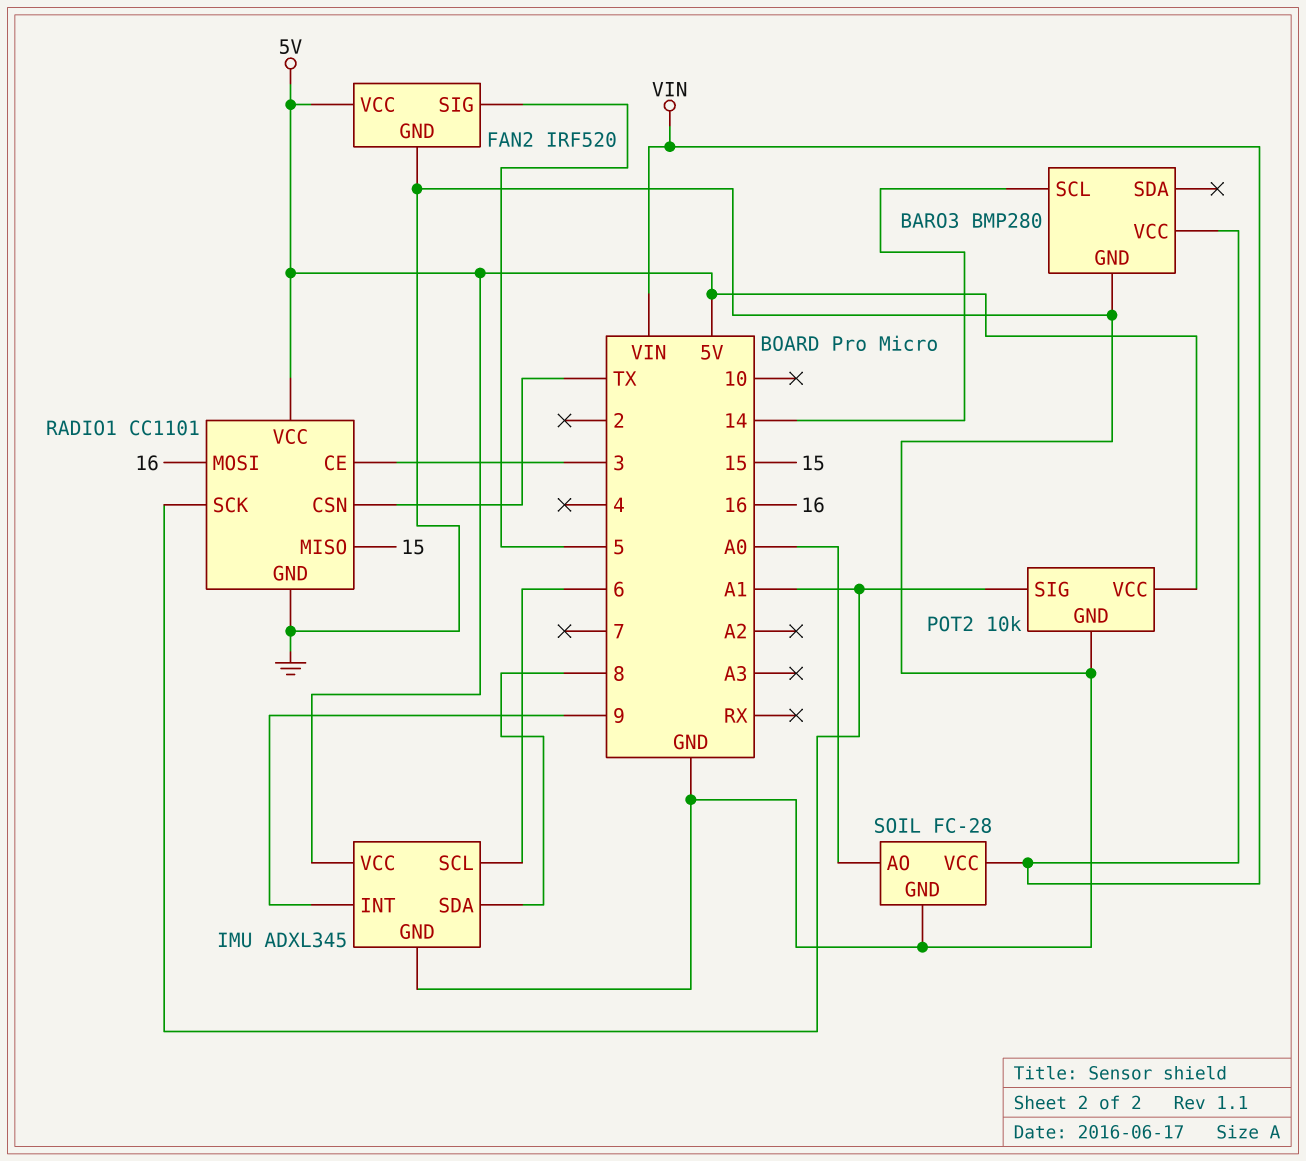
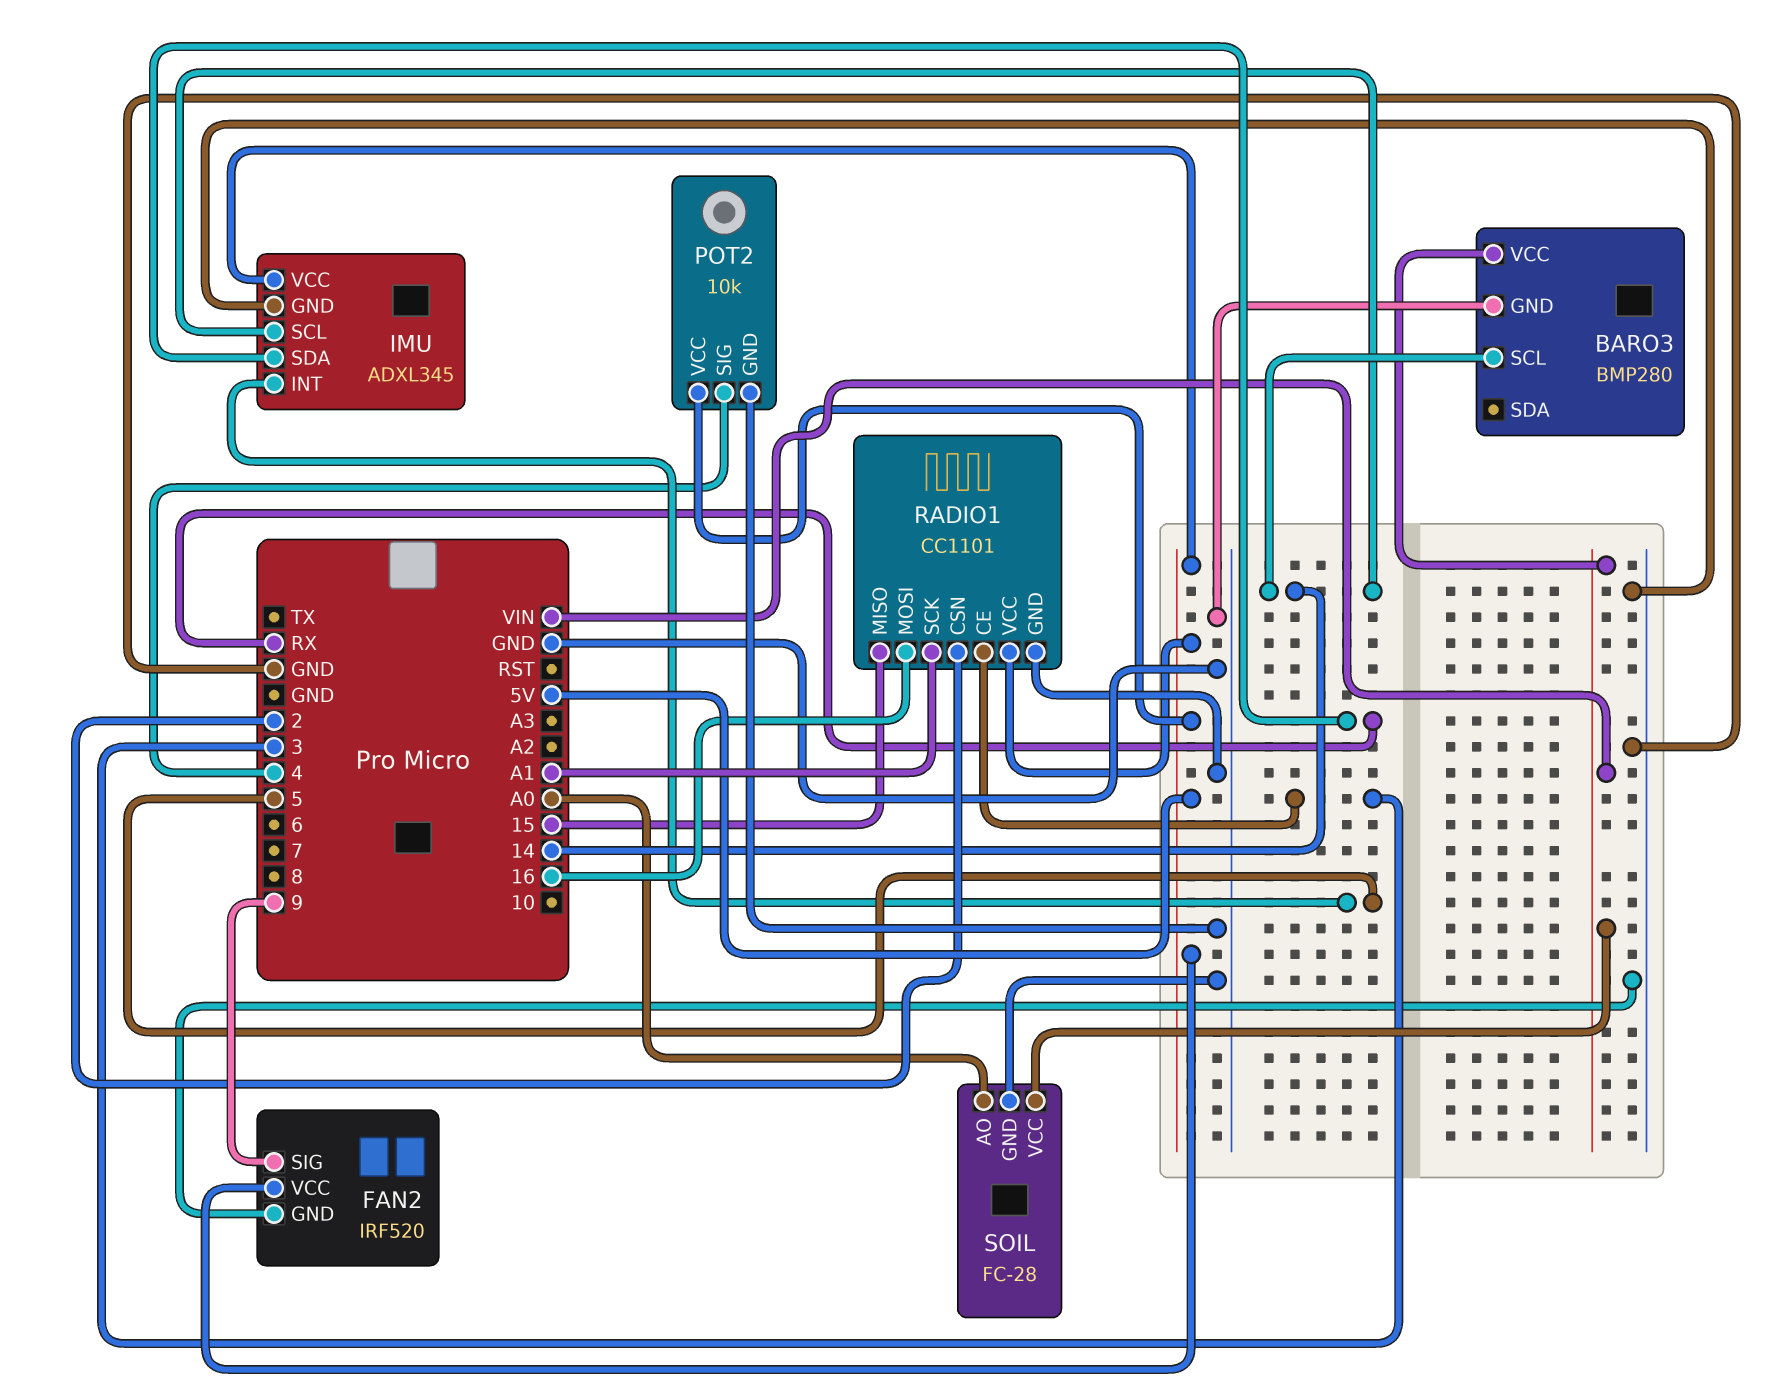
FAN2 pin SIG: 5 -> 9
IMU pin INT: 9 -> 5
IMU pin SCL: 6 -> 14
IMU pin SDA: 8 -> RX
POT2 pin SIG: A1 -> 4
RADIO1 pin CSN: TX -> 2

